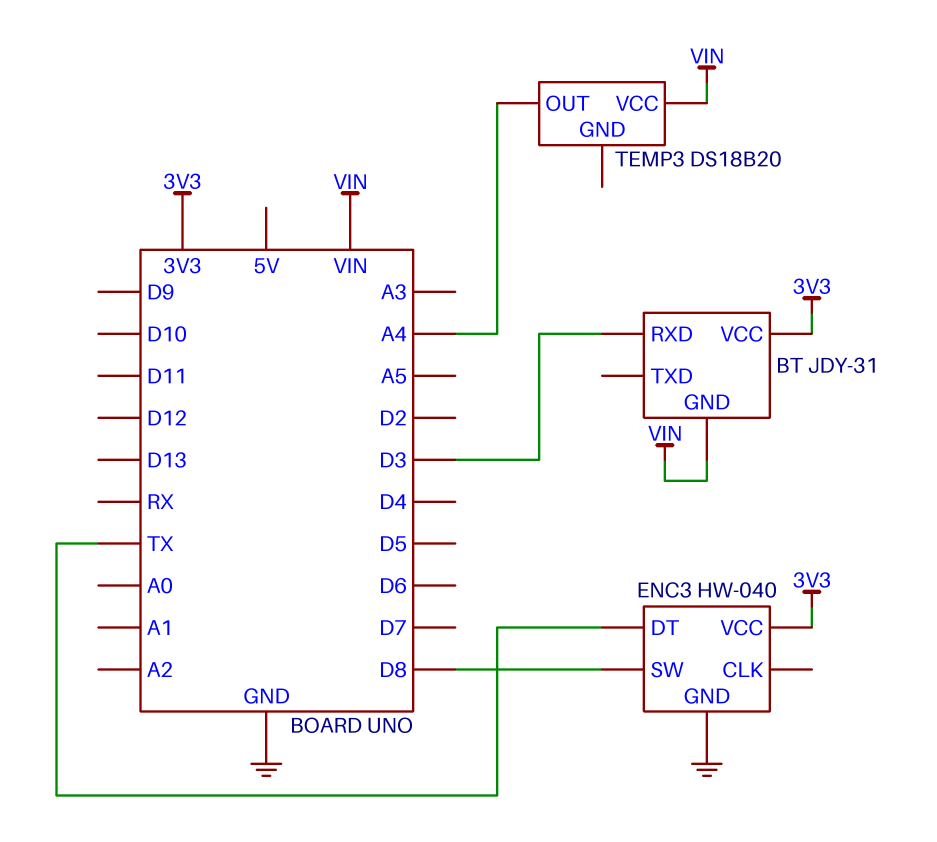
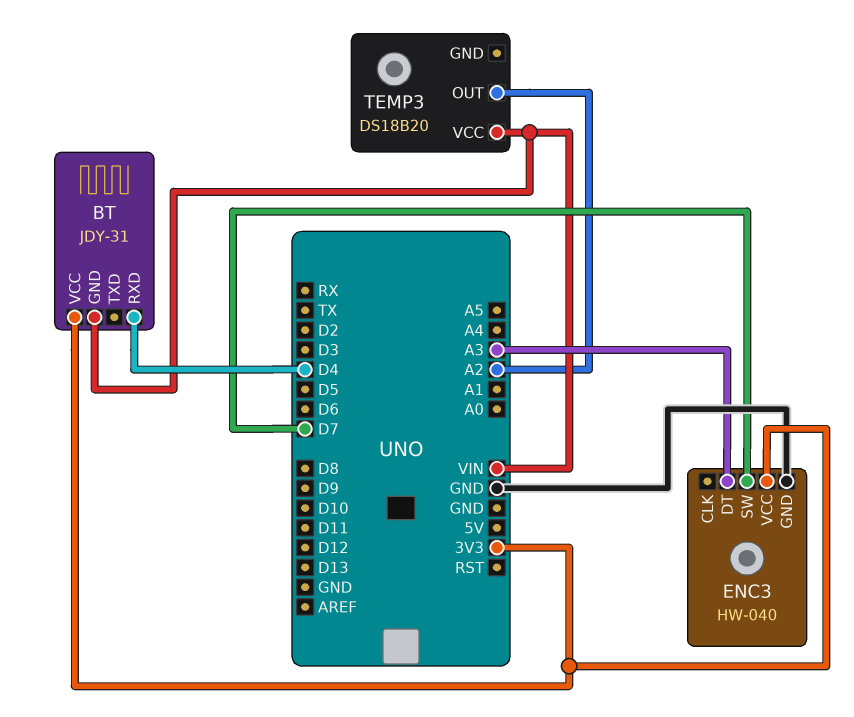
BT pin RXD: D3 -> D4
ENC3 pin DT: TX -> A3
ENC3 pin SW: D8 -> D7
TEMP3 pin OUT: A4 -> A2

